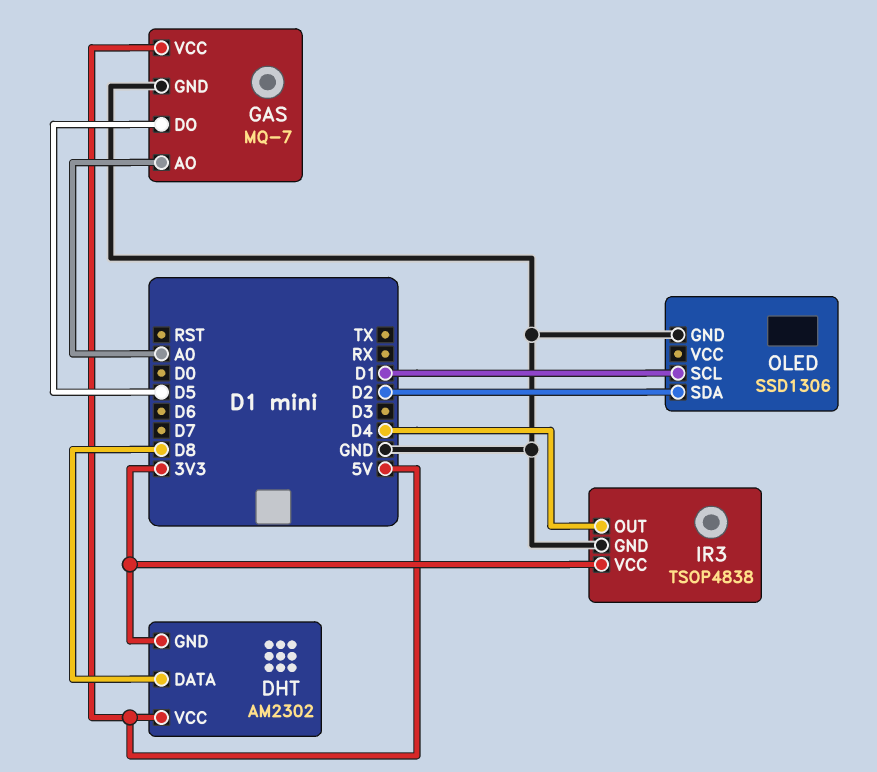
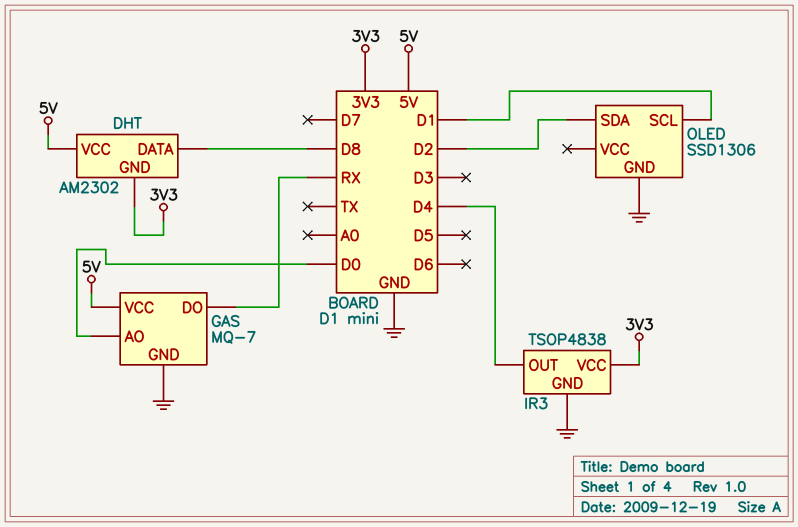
GAS pin AO: A0 -> D0
GAS pin DO: D5 -> RX

